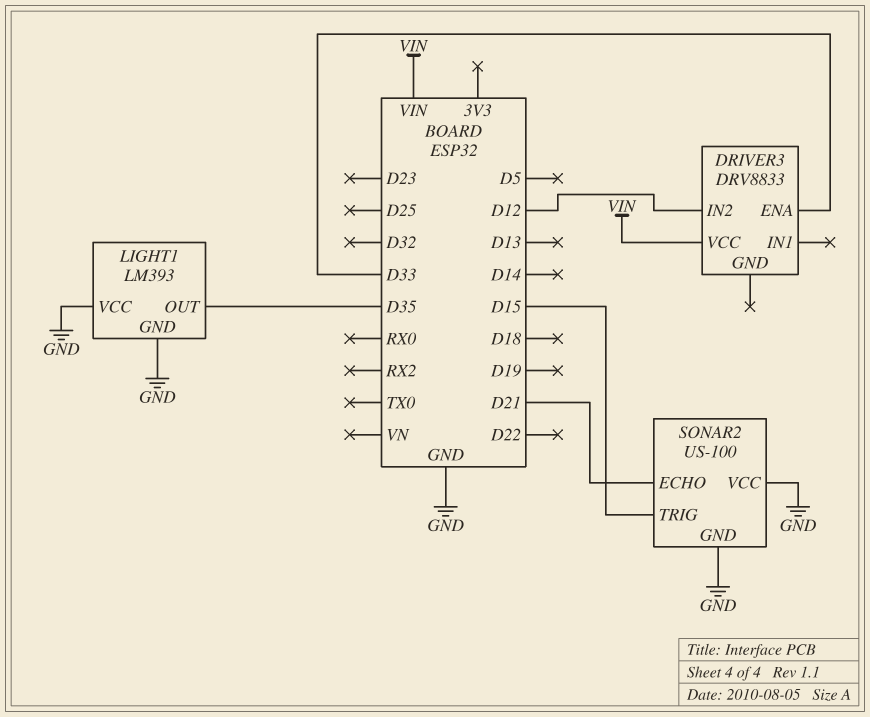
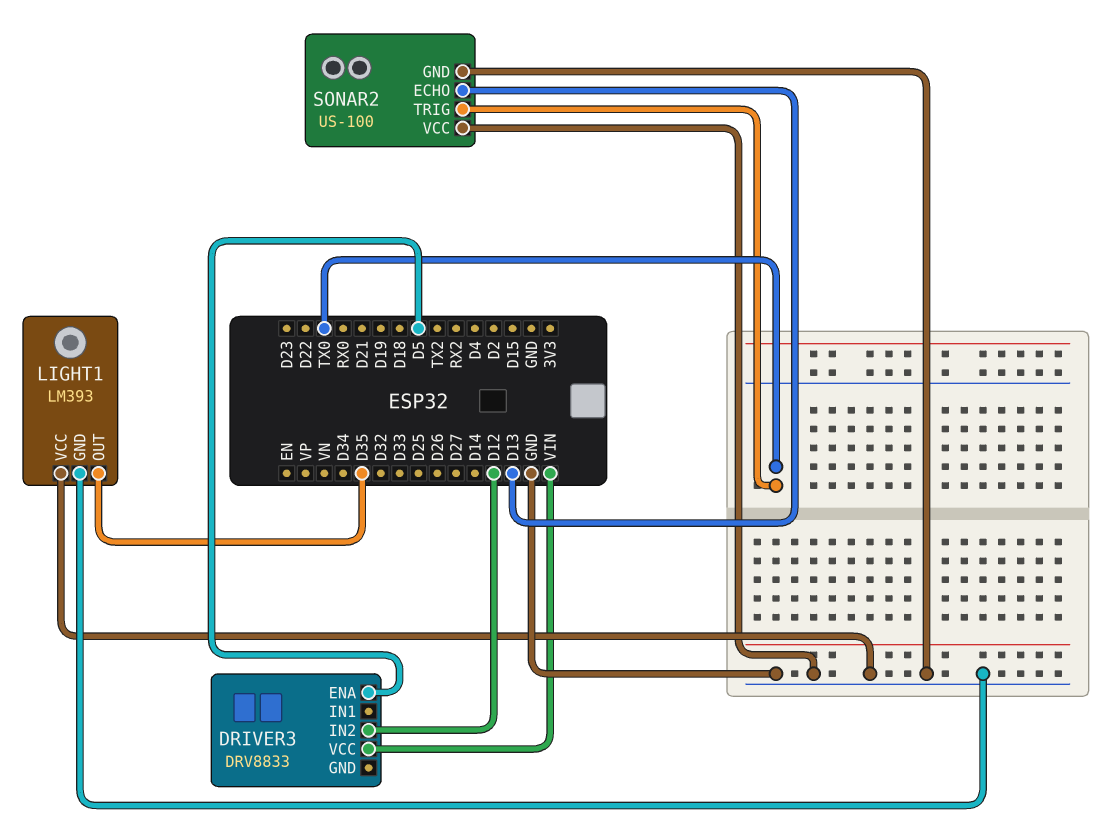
DRIVER3 pin ENA: D33 -> D5
SONAR2 pin ECHO: D21 -> D13
SONAR2 pin TRIG: D15 -> TX0

